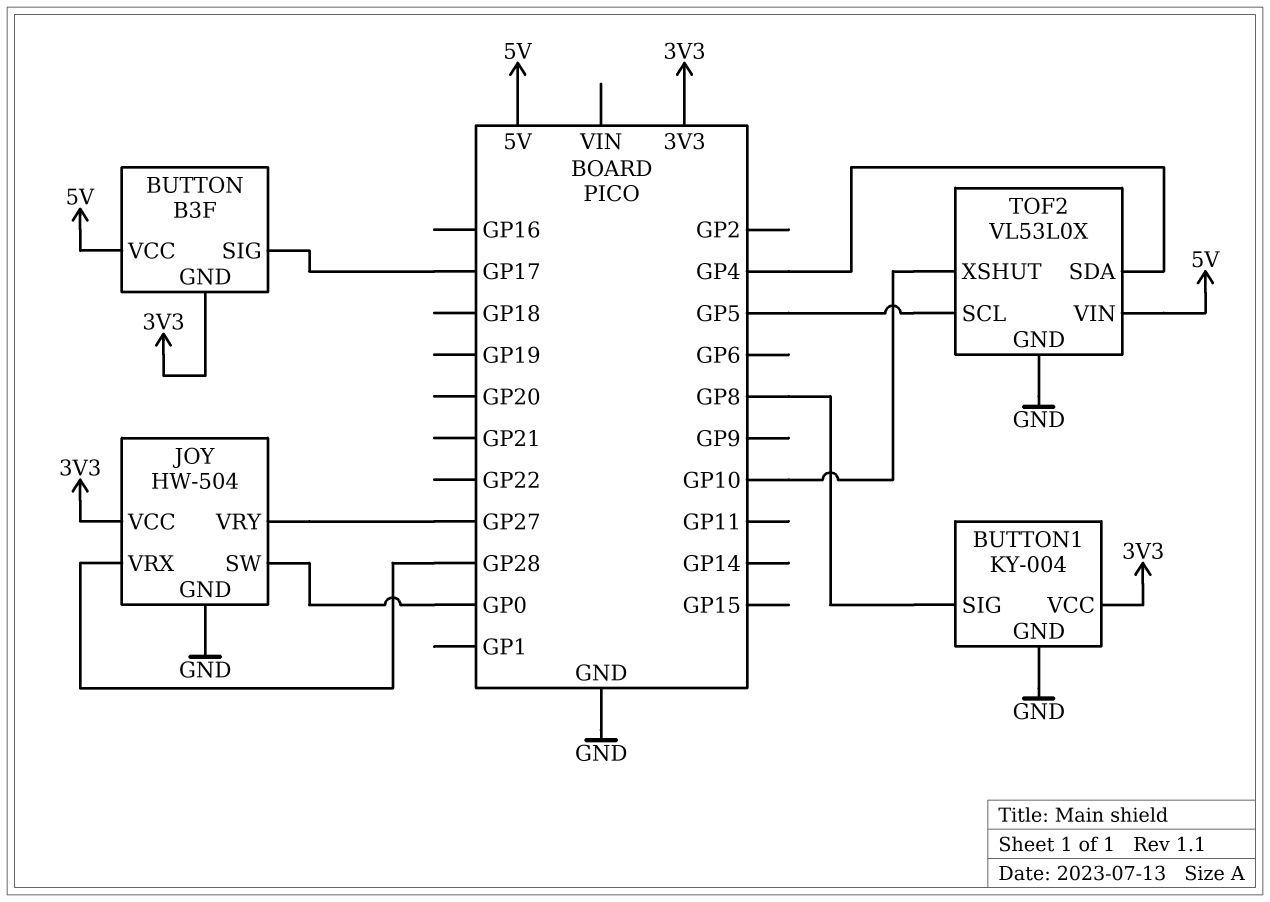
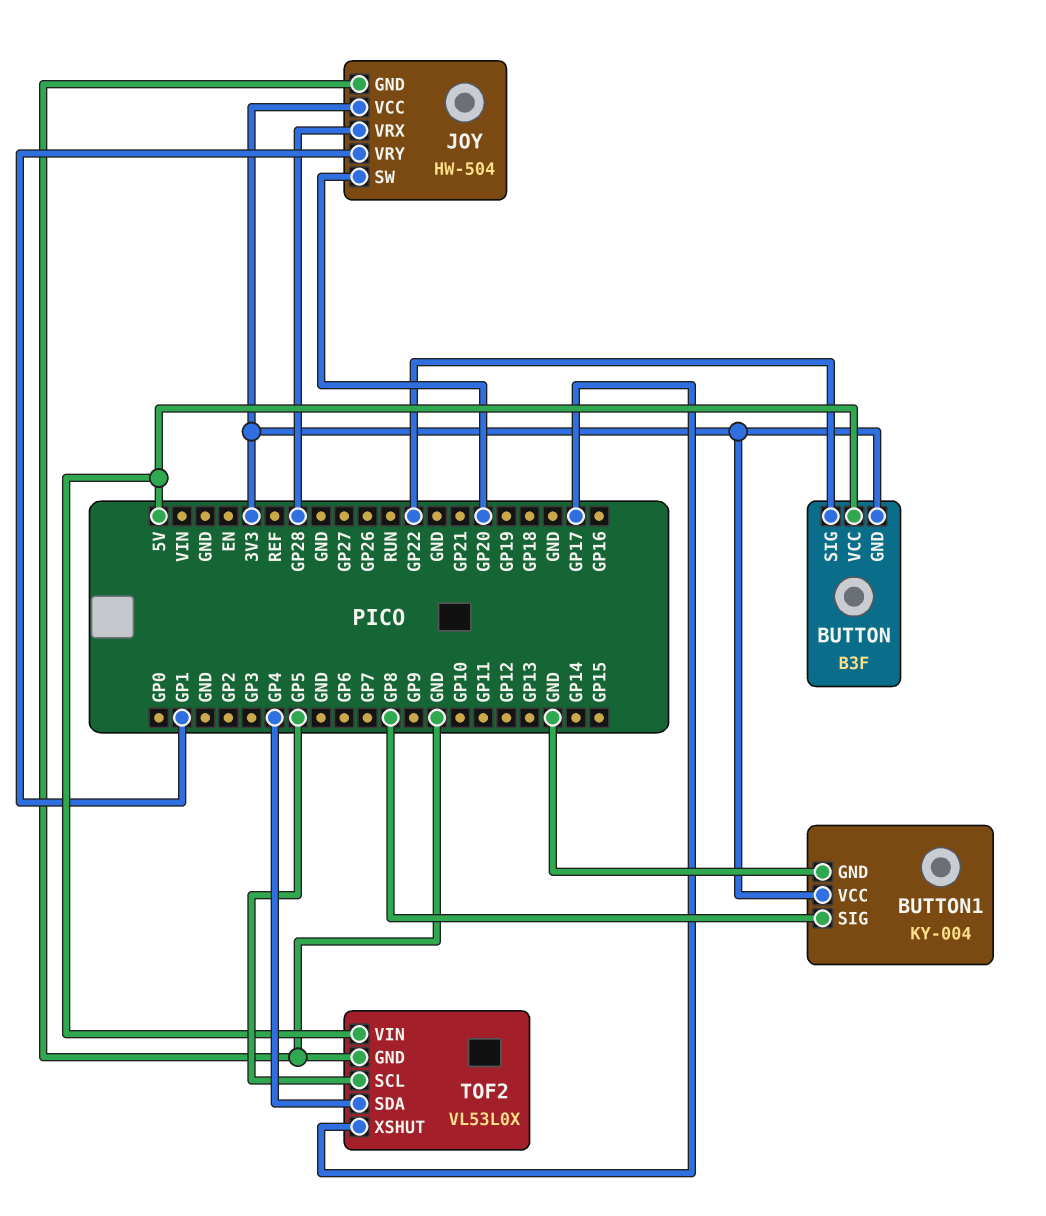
BUTTON pin SIG: GP17 -> GP22
JOY pin SW: GP0 -> GP20
JOY pin VRY: GP27 -> GP1
TOF2 pin XSHUT: GP10 -> GP17

